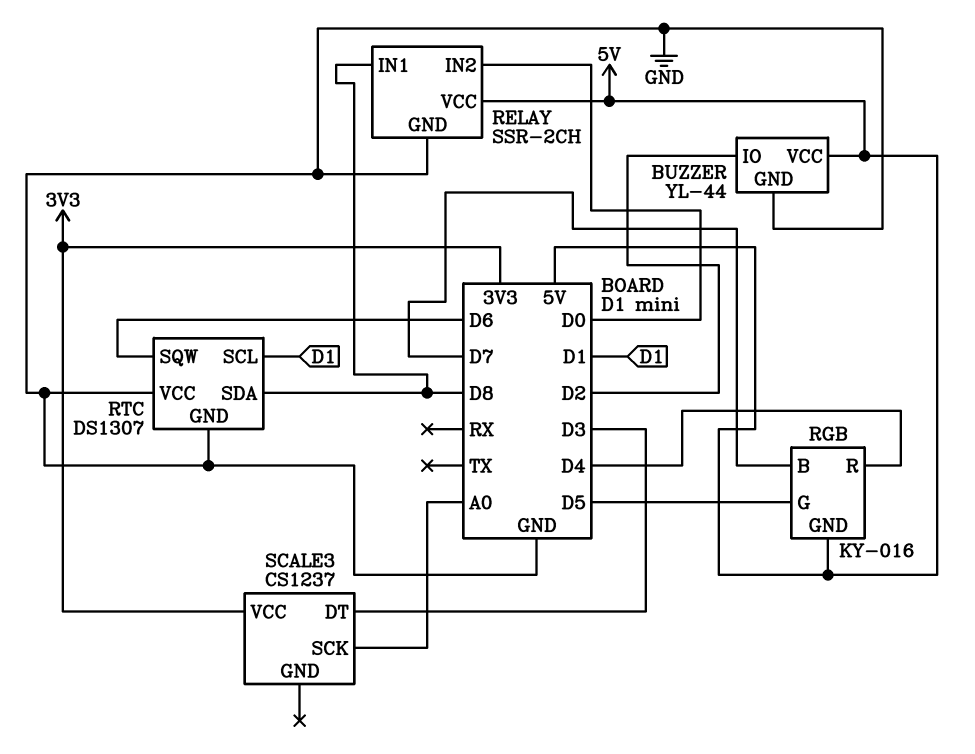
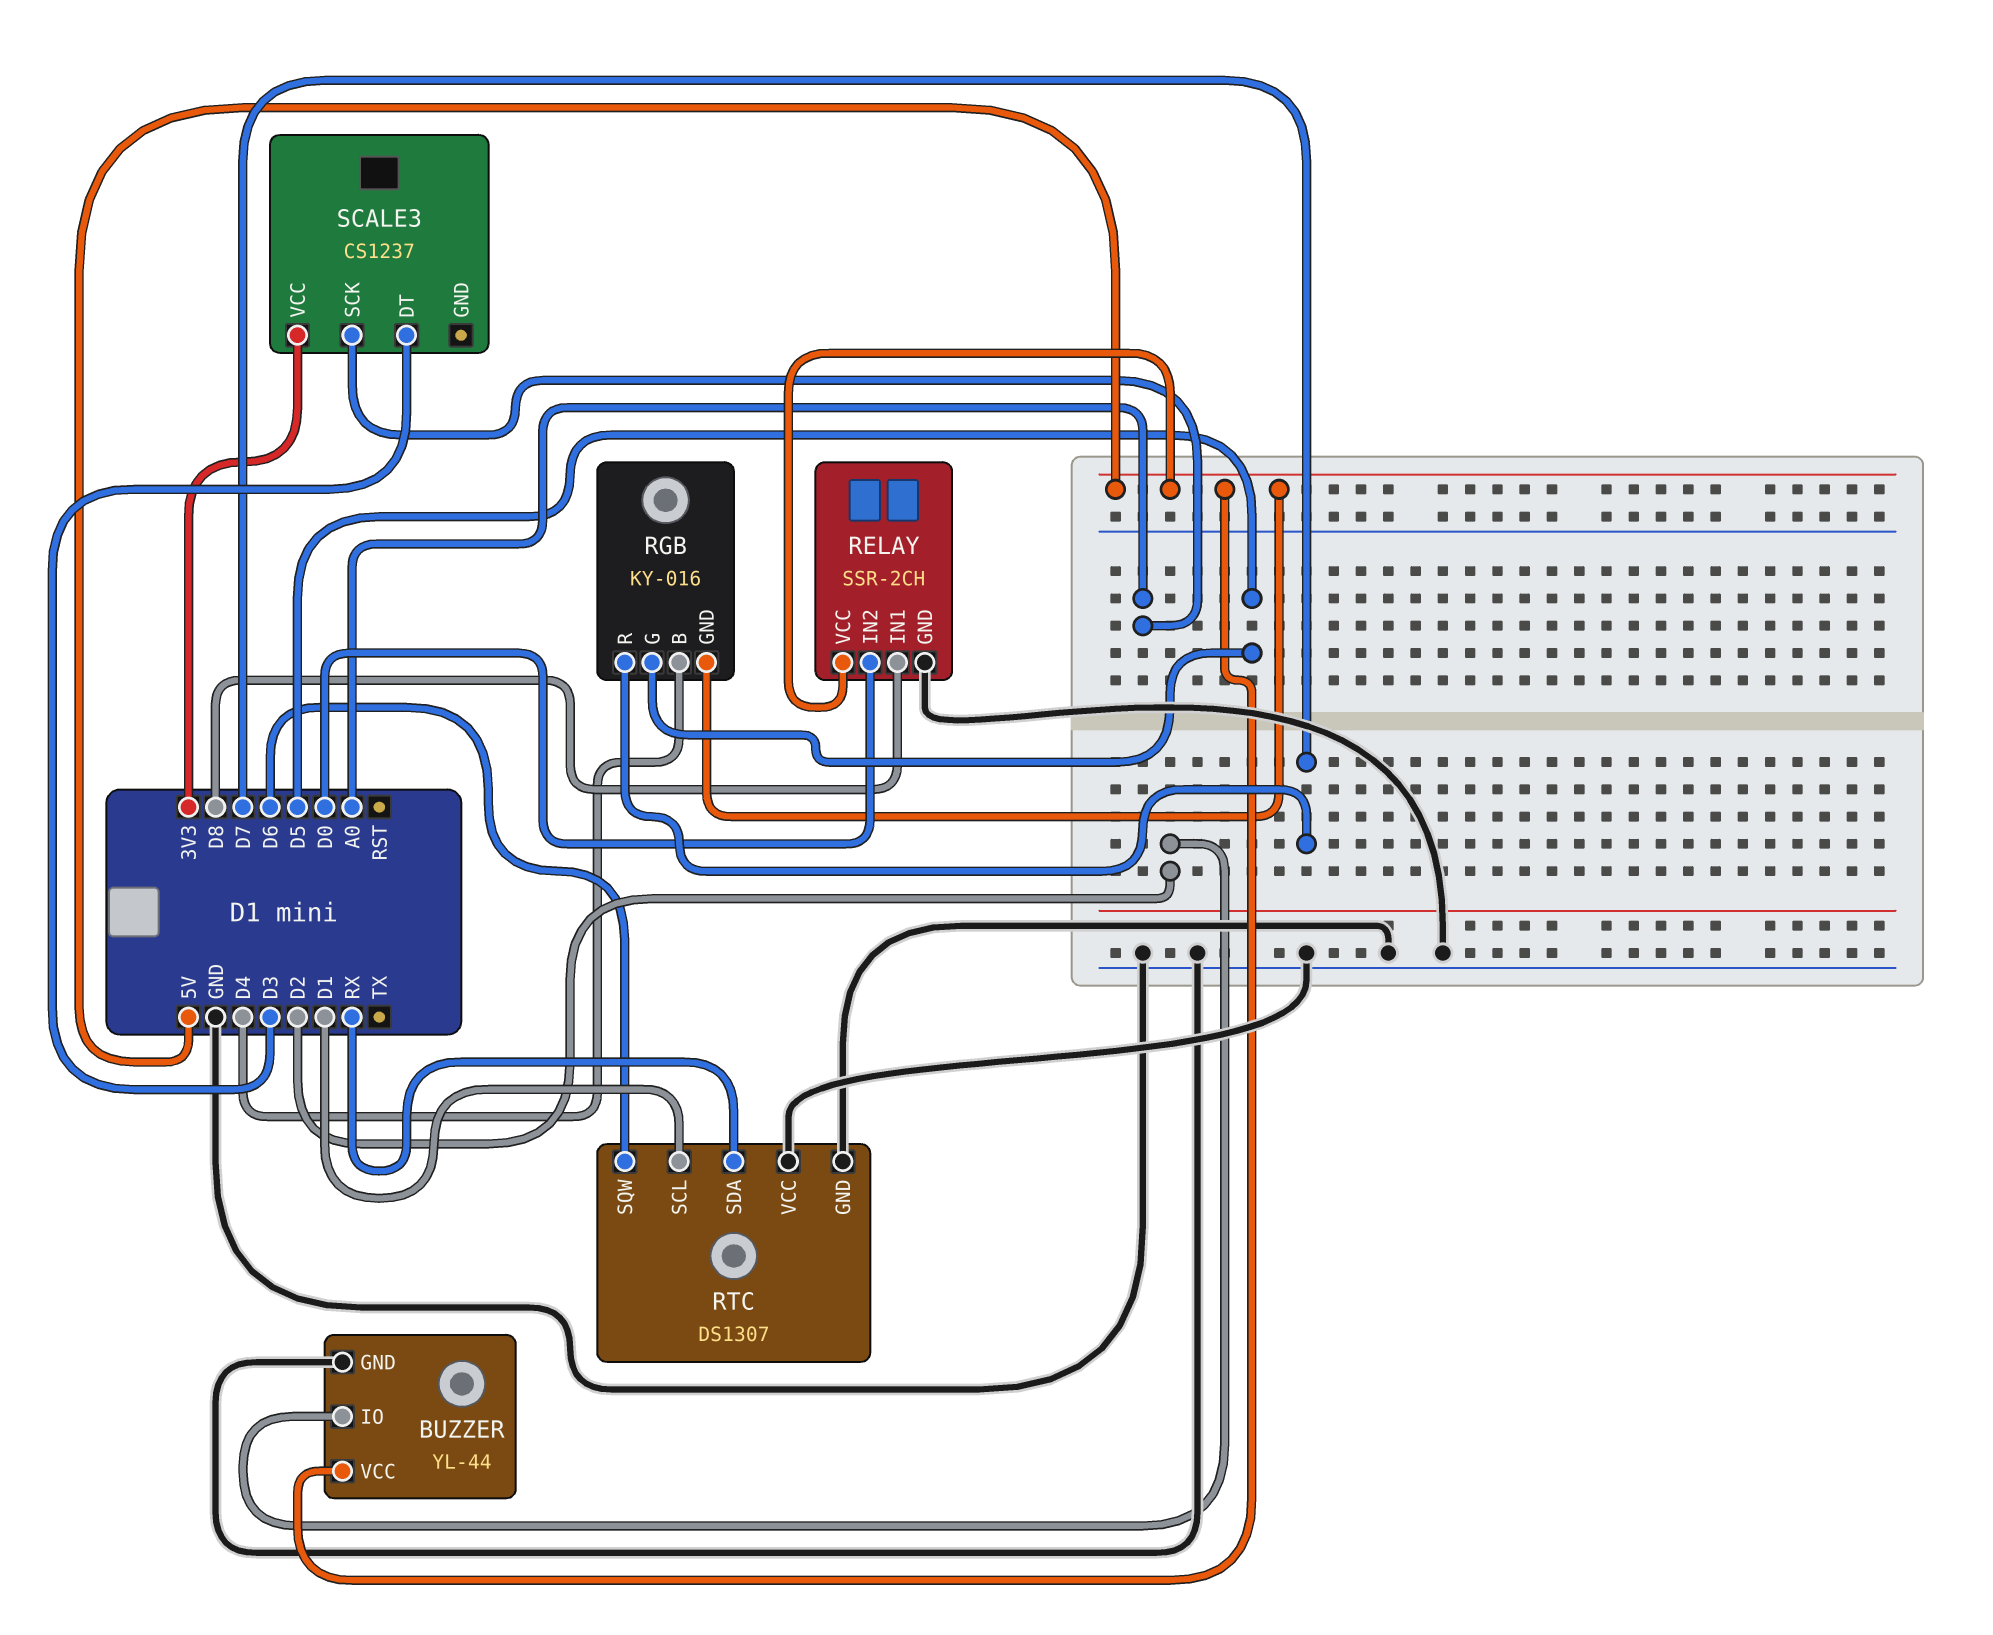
RGB pin B: D7 -> D4
RGB pin R: D4 -> D7
RTC pin SDA: D8 -> RX

